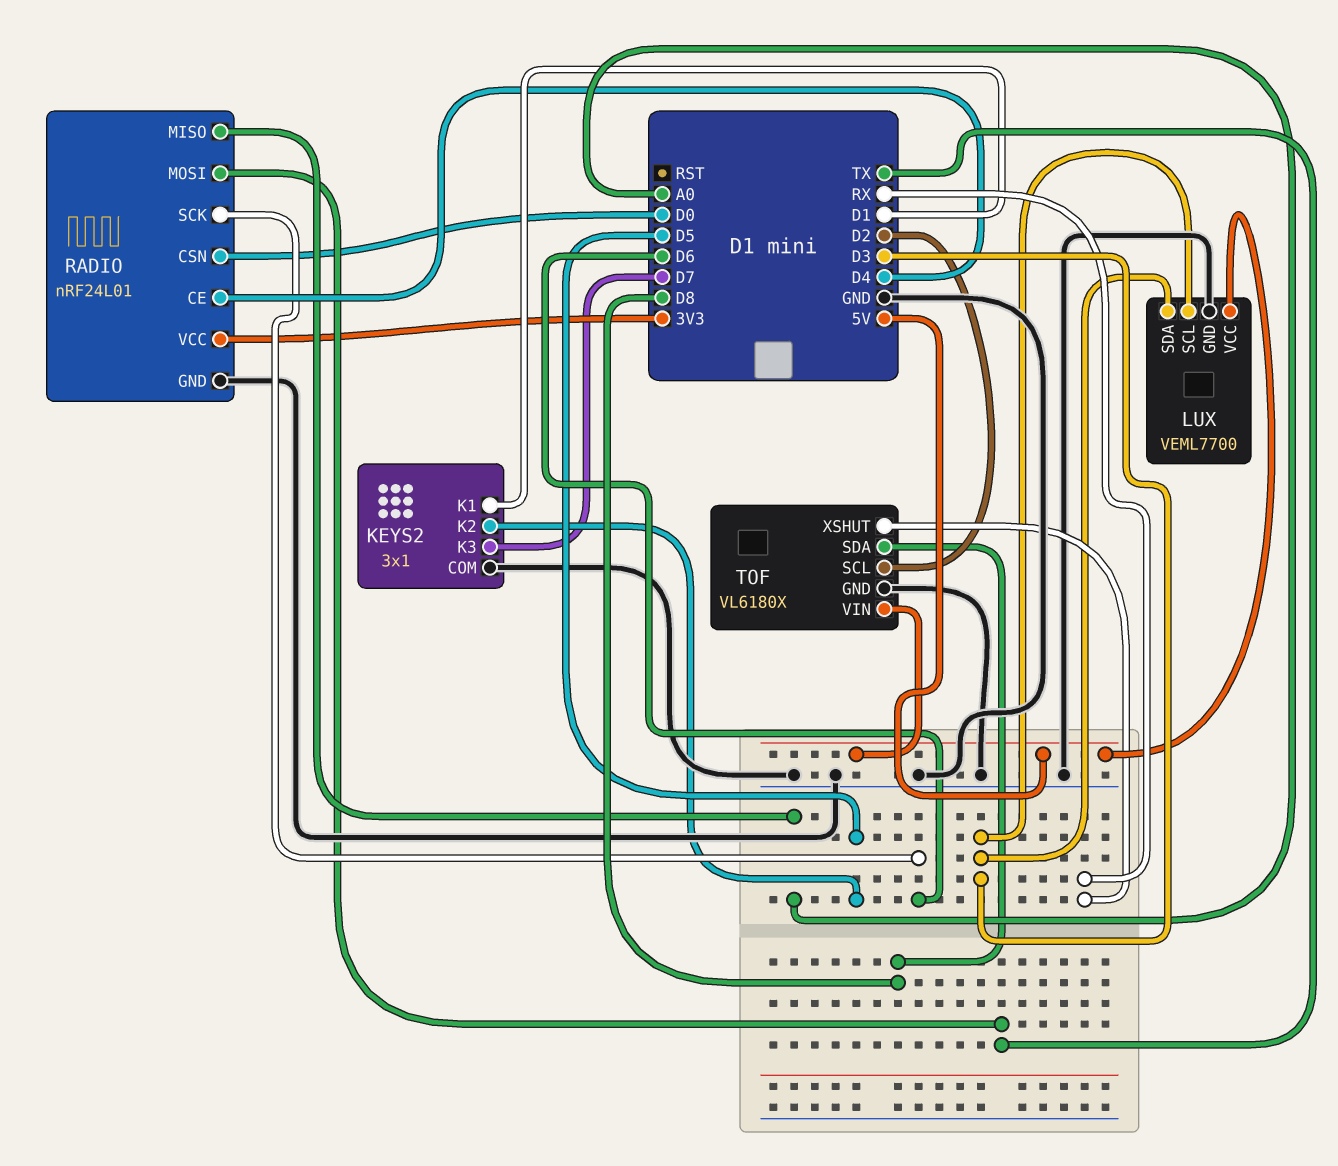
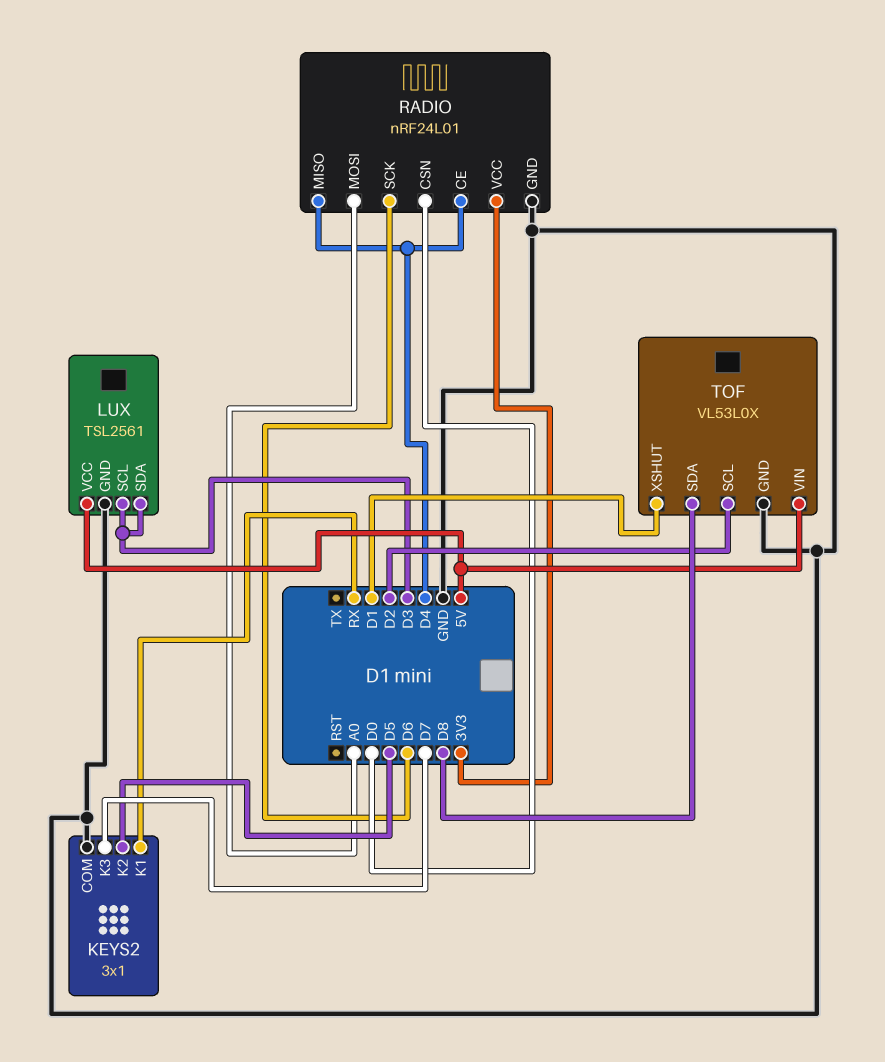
KEYS2 pin K1: D1 -> RX
LUX: VEML7700 -> TSL2561
RADIO pin MISO: A0 -> D4
RADIO pin MOSI: TX -> A0
TOF: VL6180X -> VL53L0X
TOF pin XSHUT: RX -> D1

